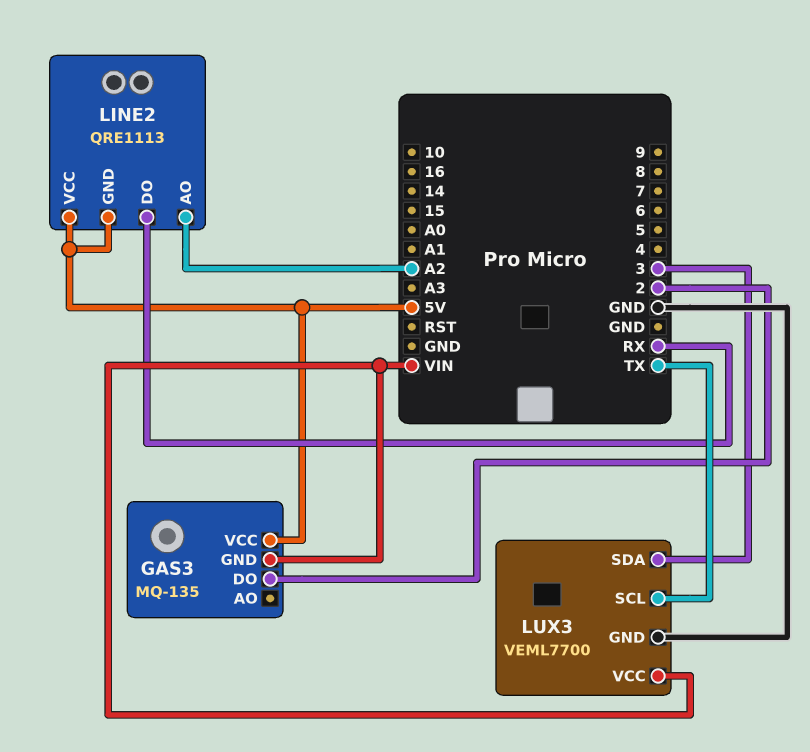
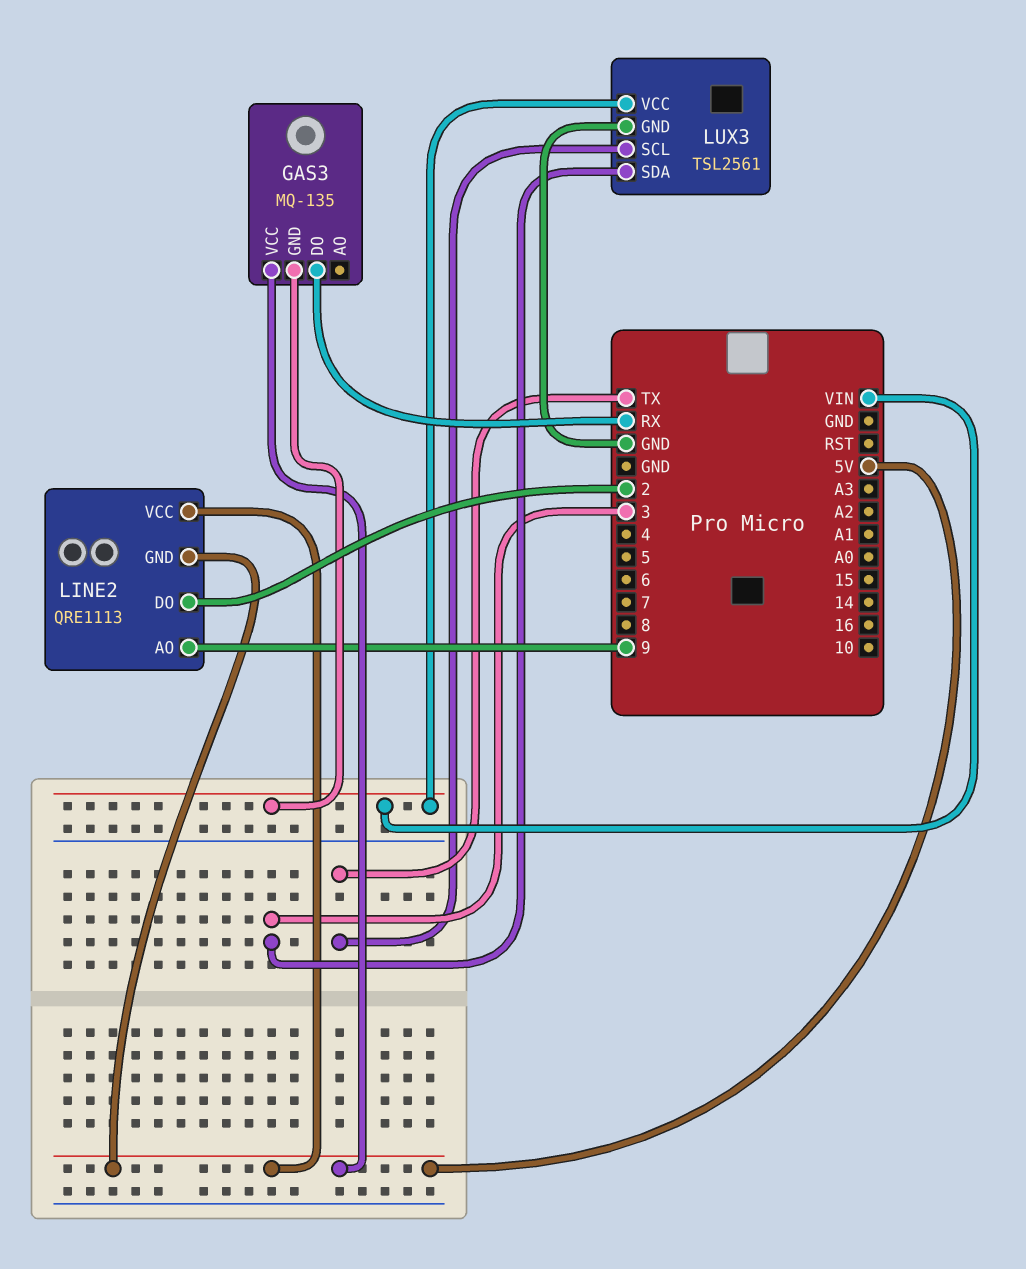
GAS3 pin DO: 2 -> RX
LINE2 pin AO: A2 -> 9
LINE2 pin DO: RX -> 2
LUX3: VEML7700 -> TSL2561

